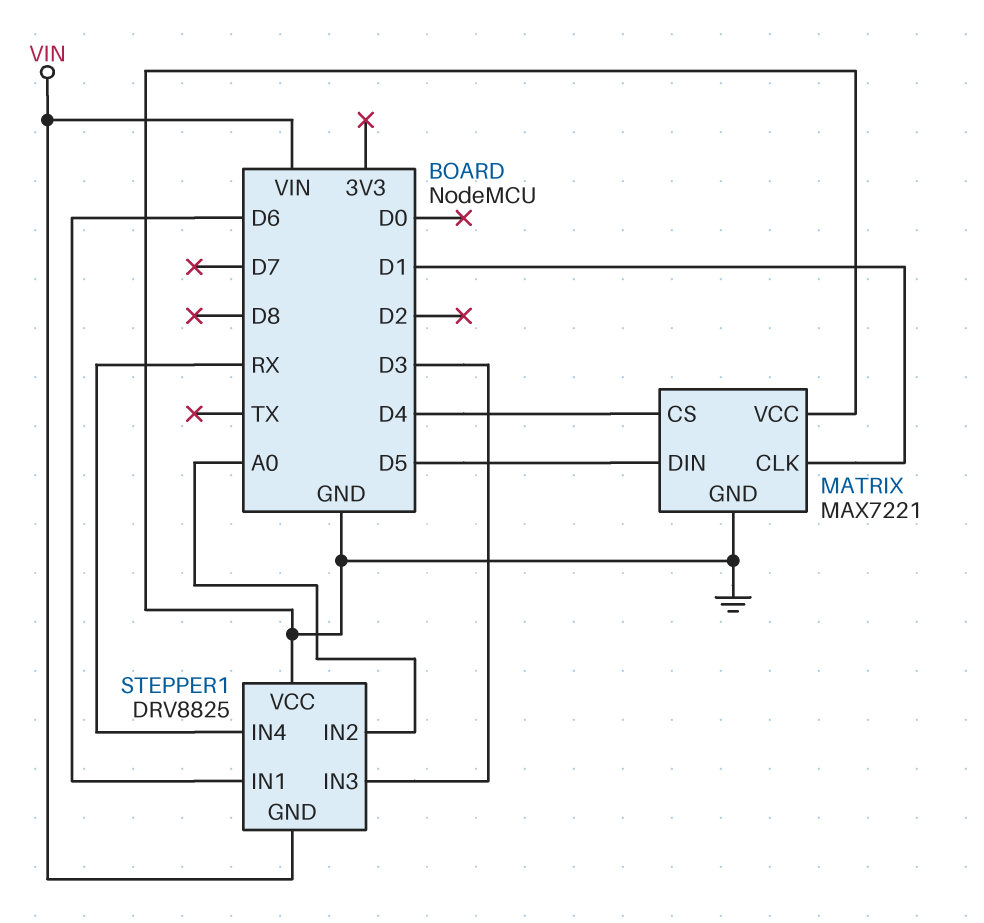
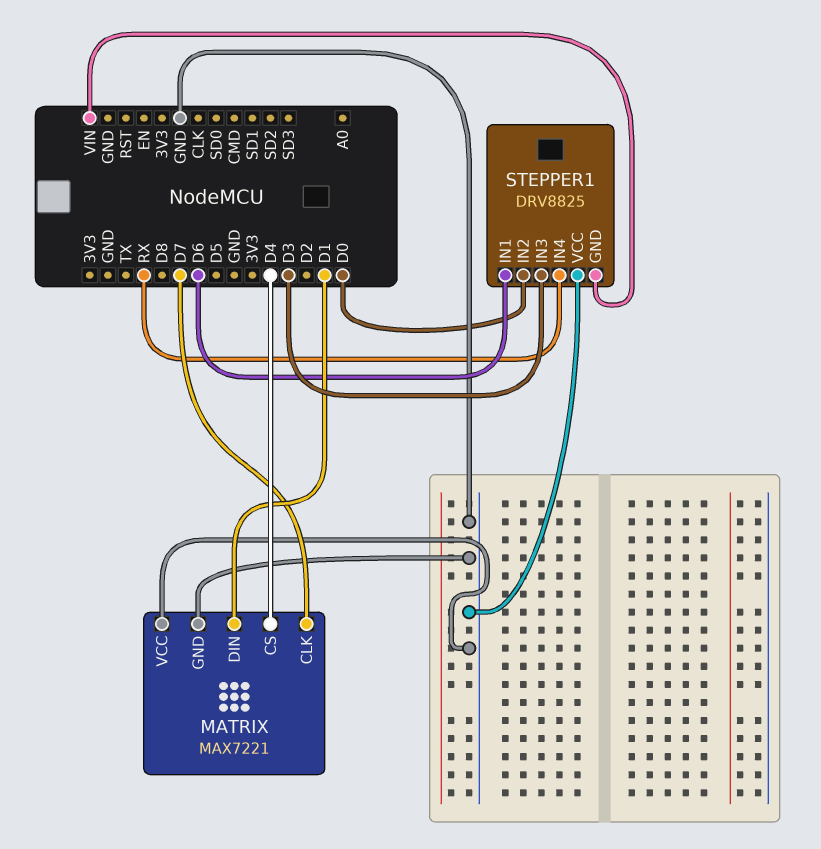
MATRIX pin CLK: D1 -> D7
MATRIX pin DIN: D5 -> D1
STEPPER1 pin IN2: A0 -> D0

